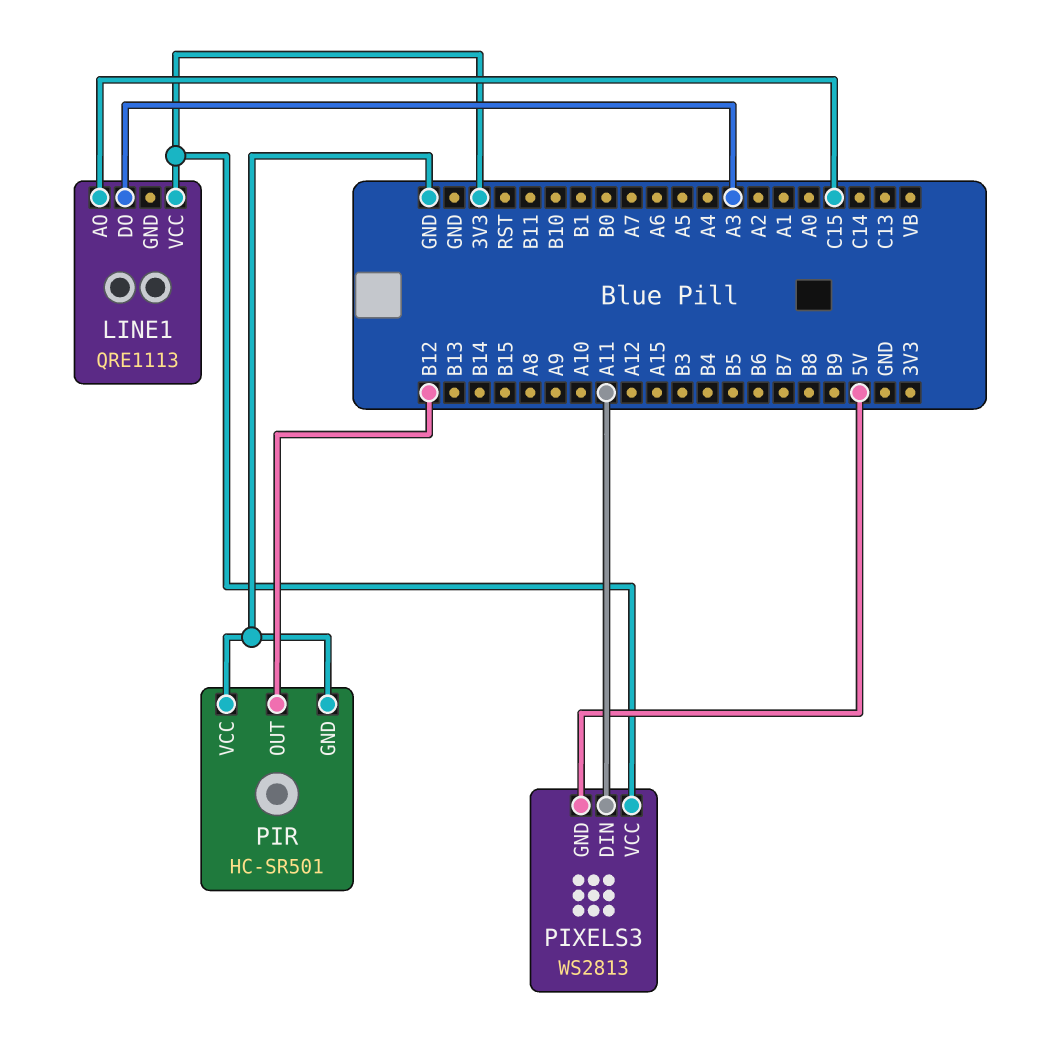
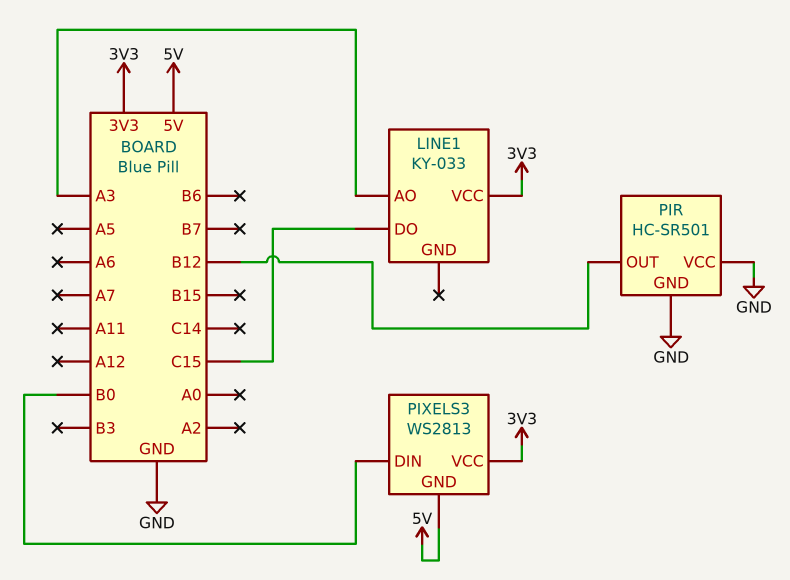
LINE1: QRE1113 -> KY-033
LINE1 pin AO: C15 -> A3
LINE1 pin DO: A3 -> C15
PIXELS3 pin DIN: A11 -> B0

